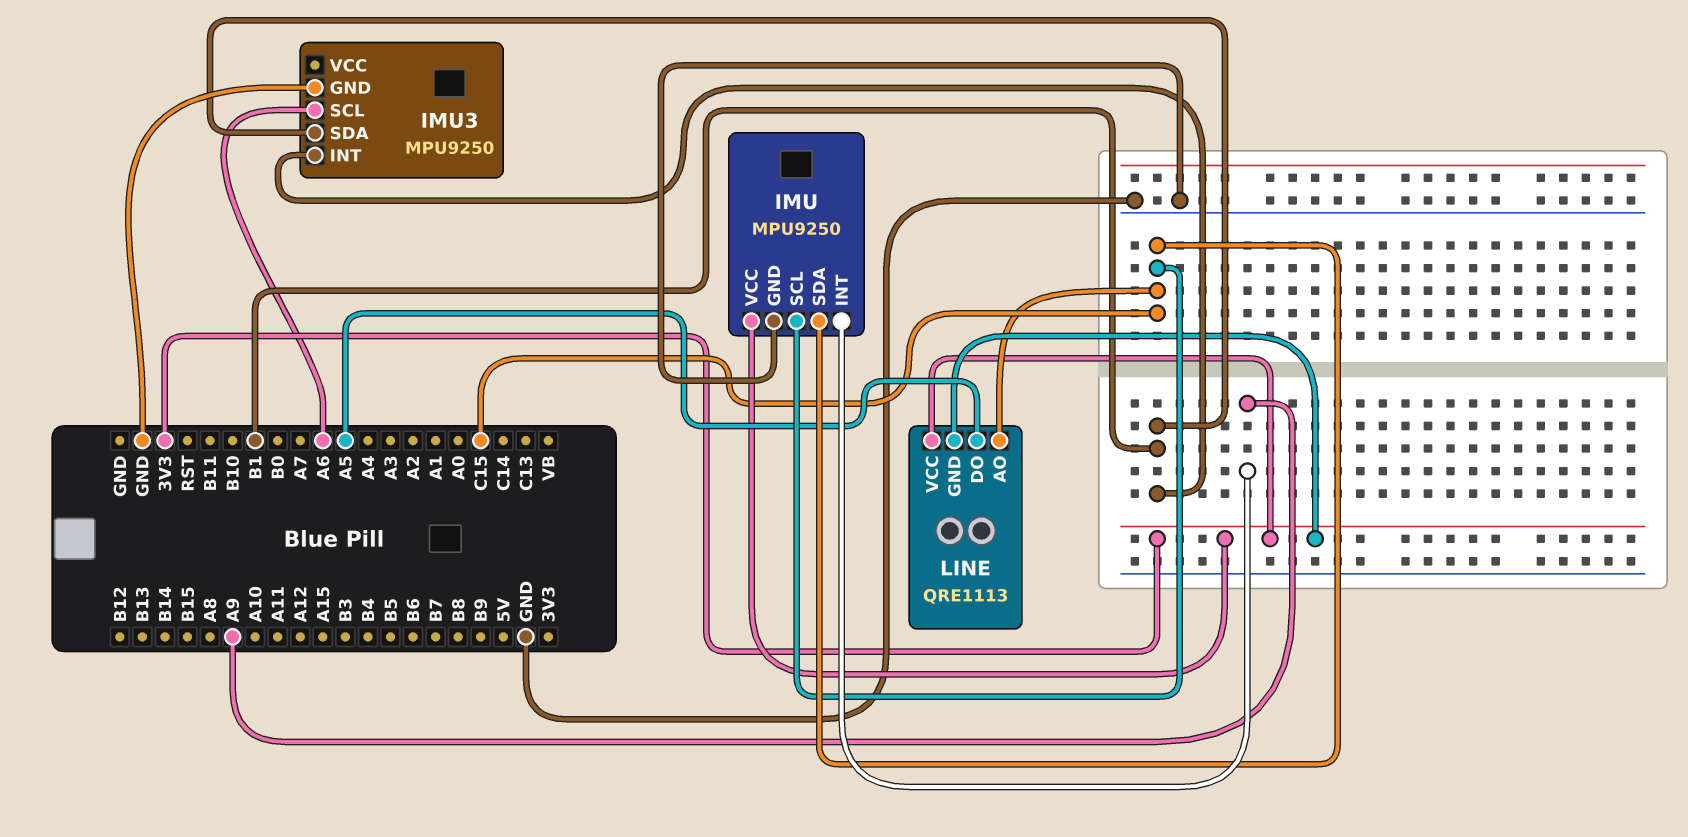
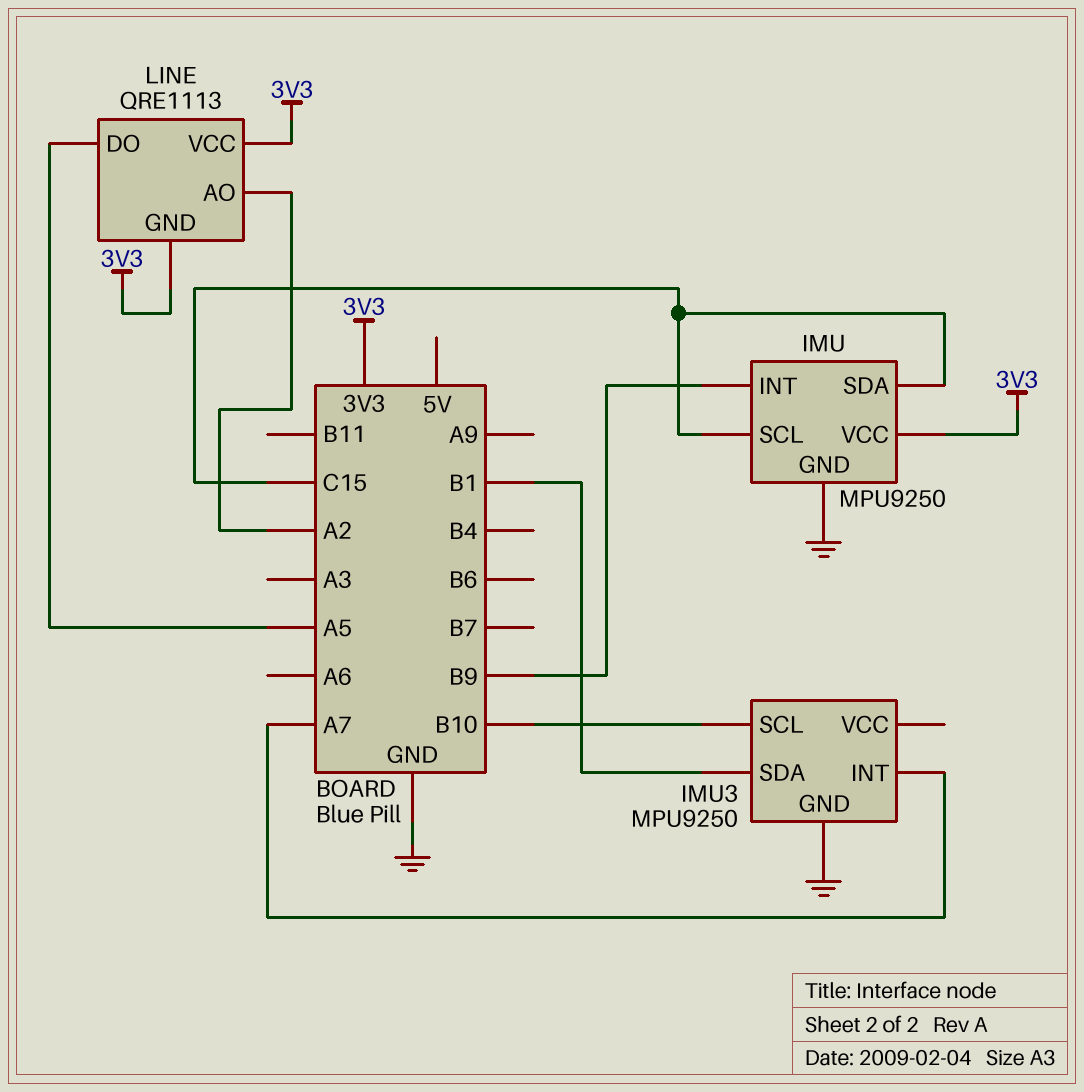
IMU pin INT: A9 -> B9
IMU3 pin INT: B1 -> A7
IMU3 pin SCL: A6 -> B10
LINE pin AO: C15 -> A2

